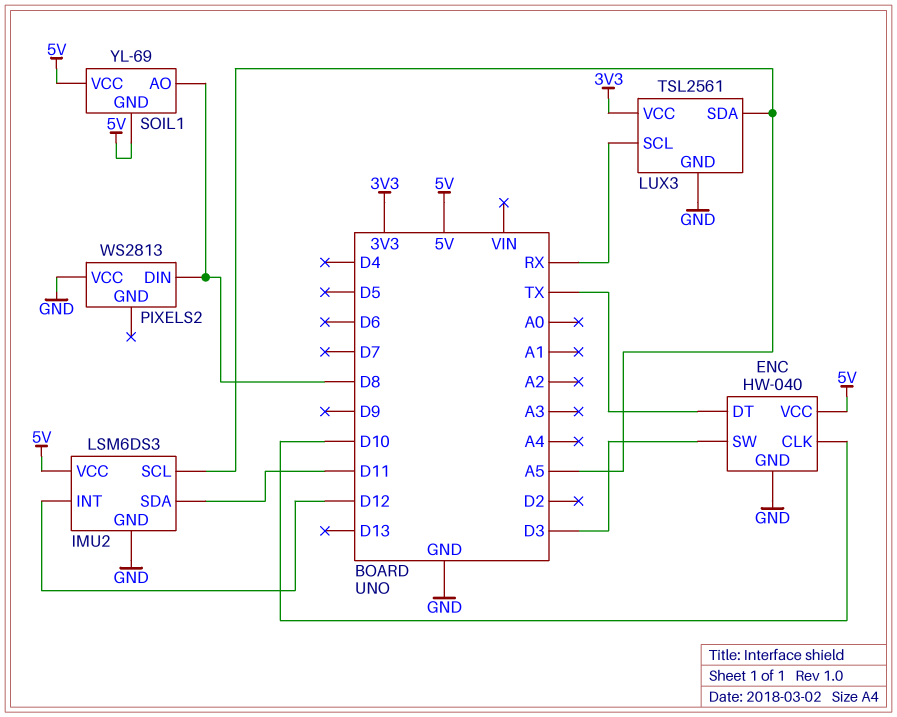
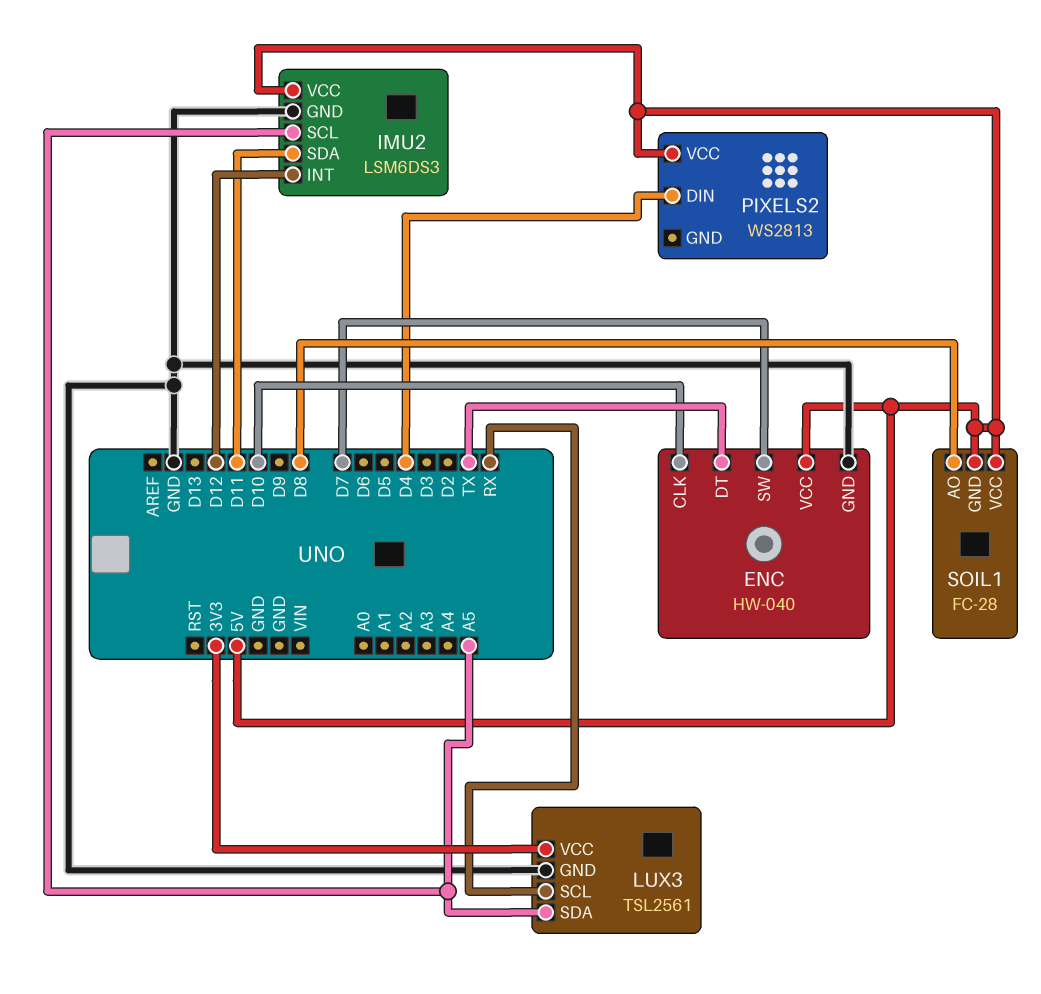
ENC pin SW: D3 -> D7
PIXELS2 pin DIN: D8 -> D4
PIXELS2 pin VCC: GND -> 5V
SOIL1: YL-69 -> FC-28

